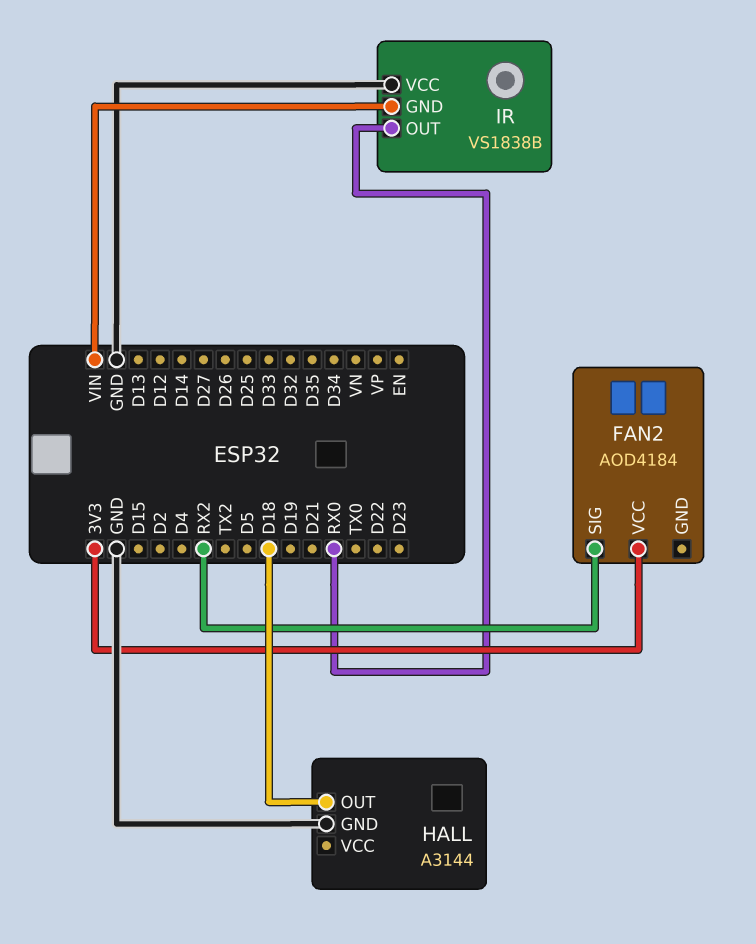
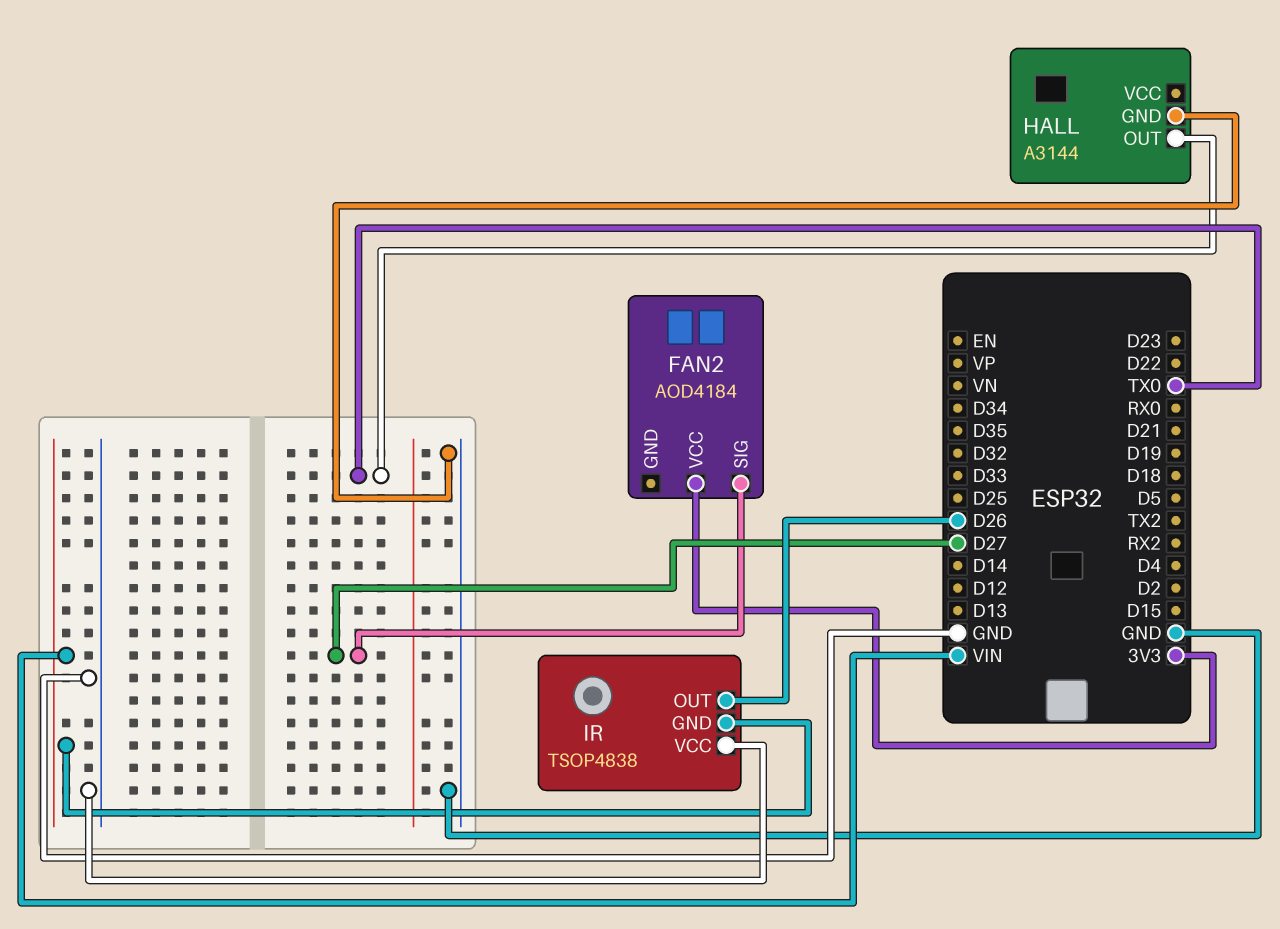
FAN2 pin SIG: RX2 -> D27
HALL pin OUT: D18 -> TX0
IR: VS1838B -> TSOP4838
IR pin OUT: RX0 -> D26

